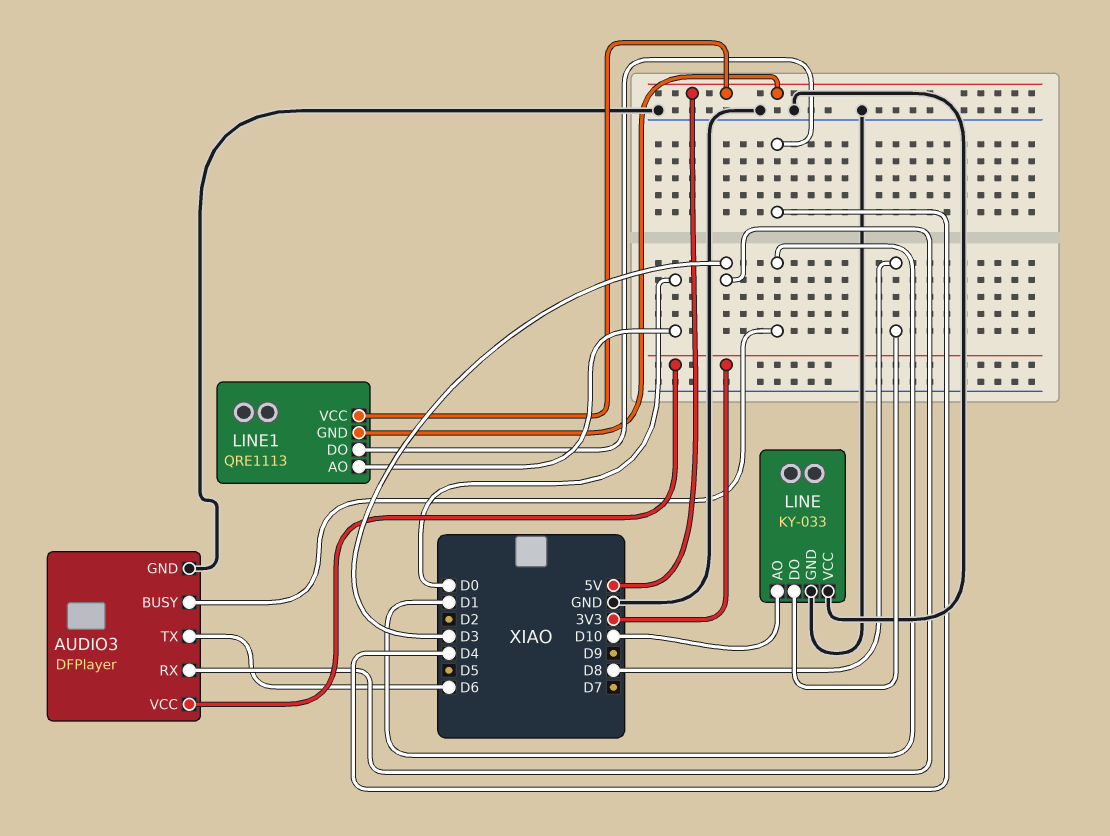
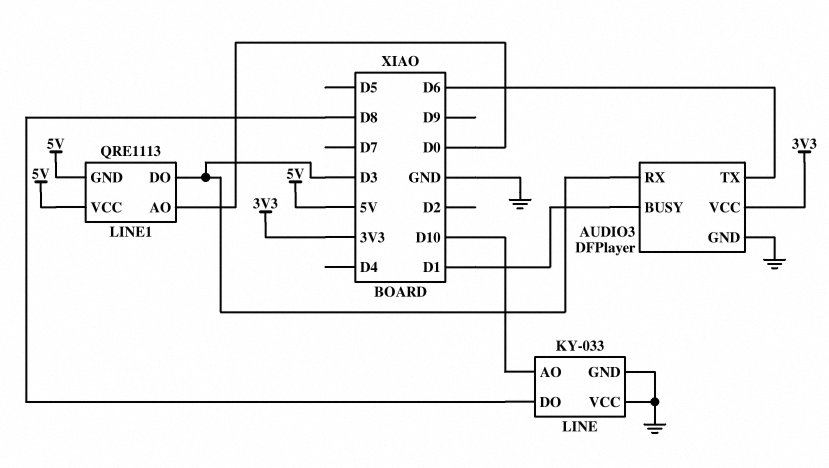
LINE1 pin DO: D4 -> D3

